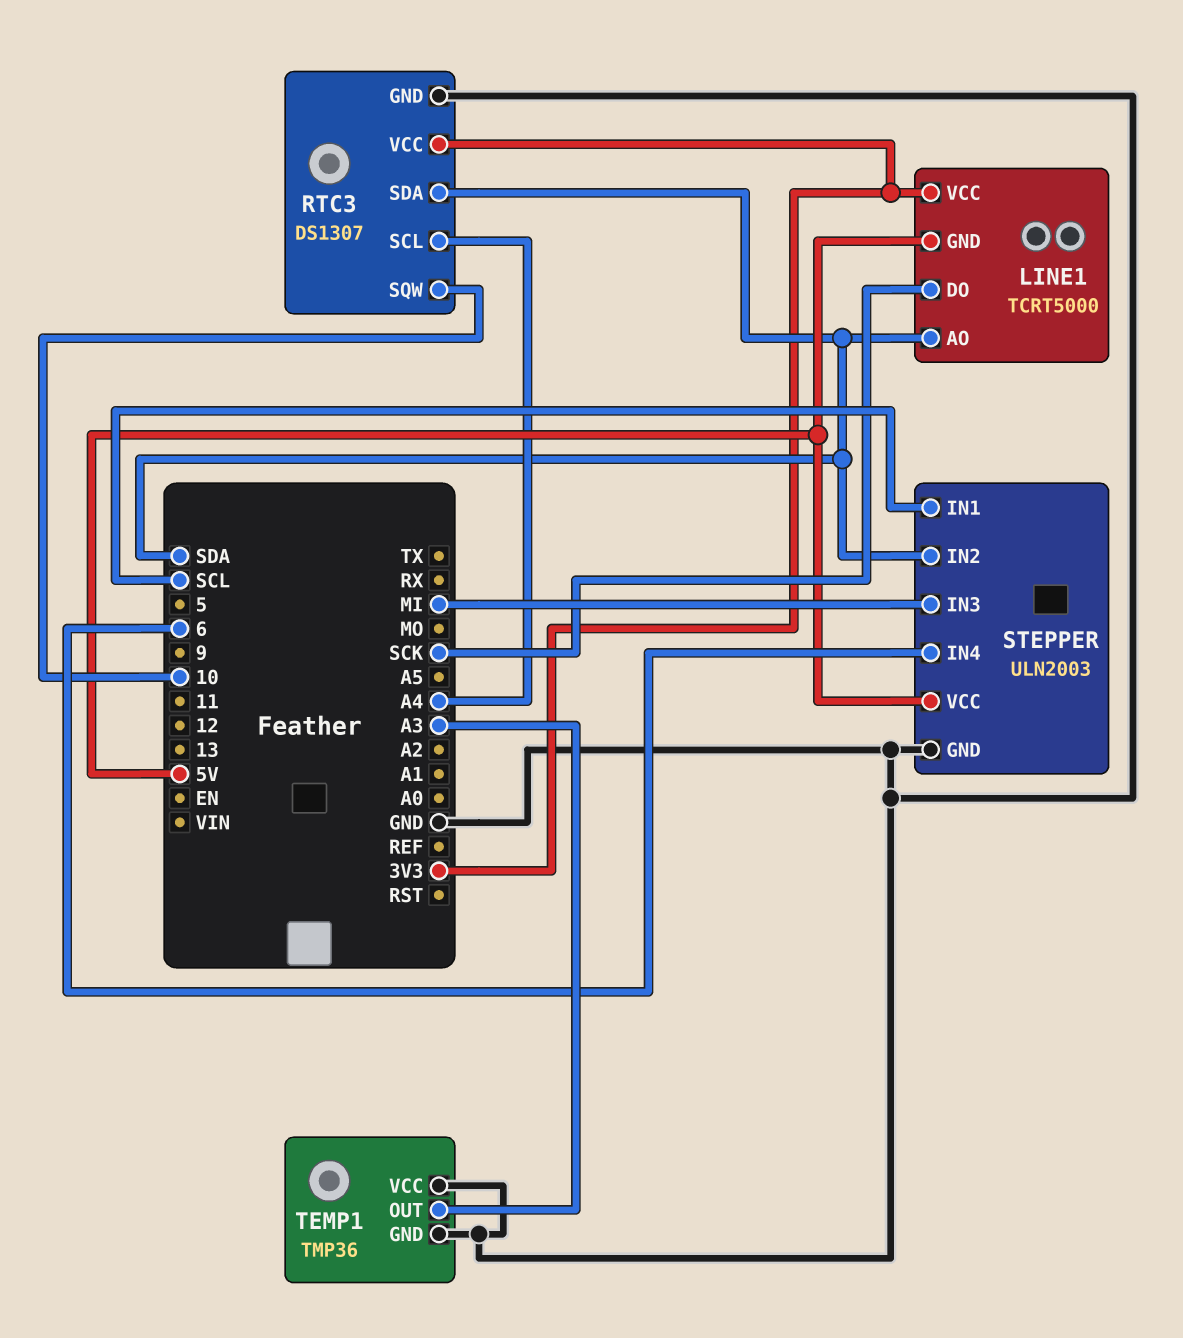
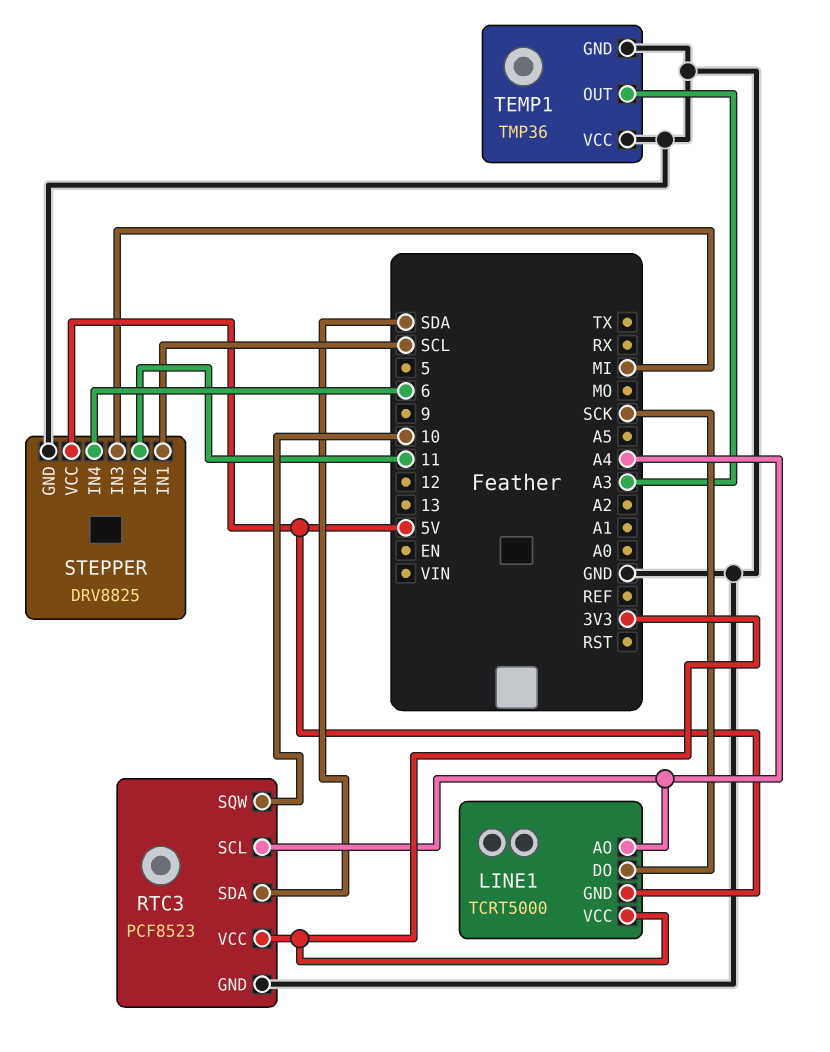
LINE1 pin AO: SDA -> A4
RTC3: DS1307 -> PCF8523
STEPPER: ULN2003 -> DRV8825
STEPPER pin IN2: SDA -> 11

